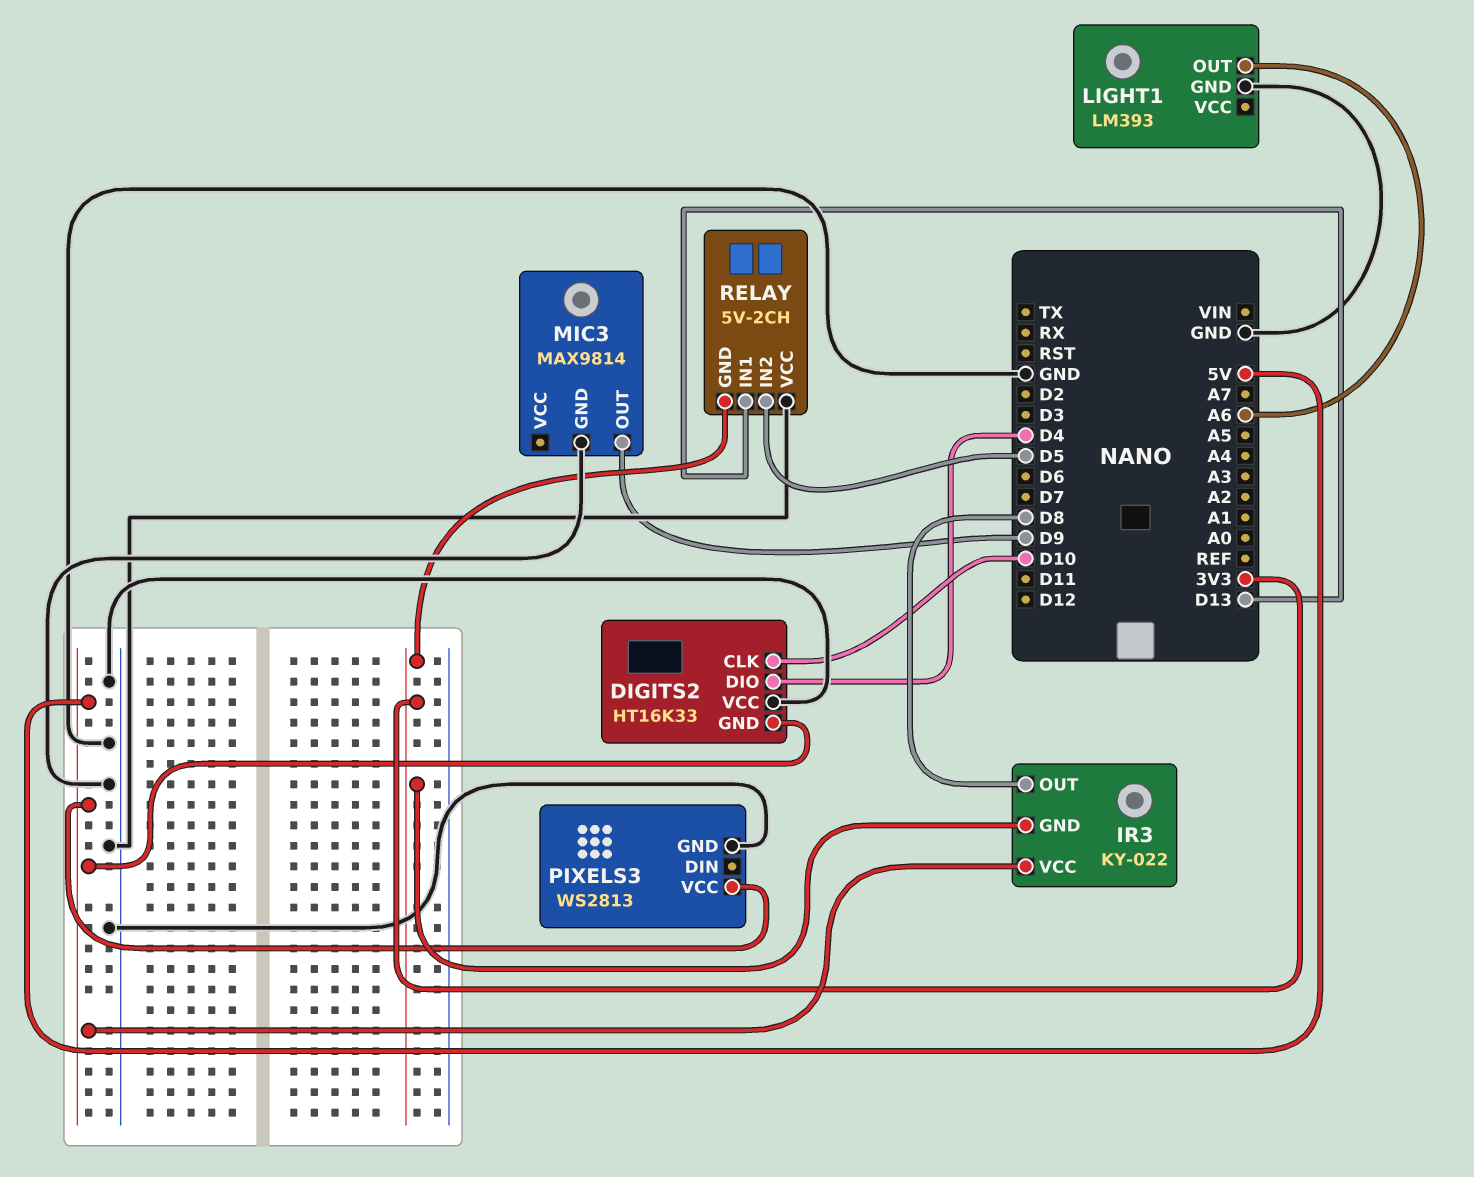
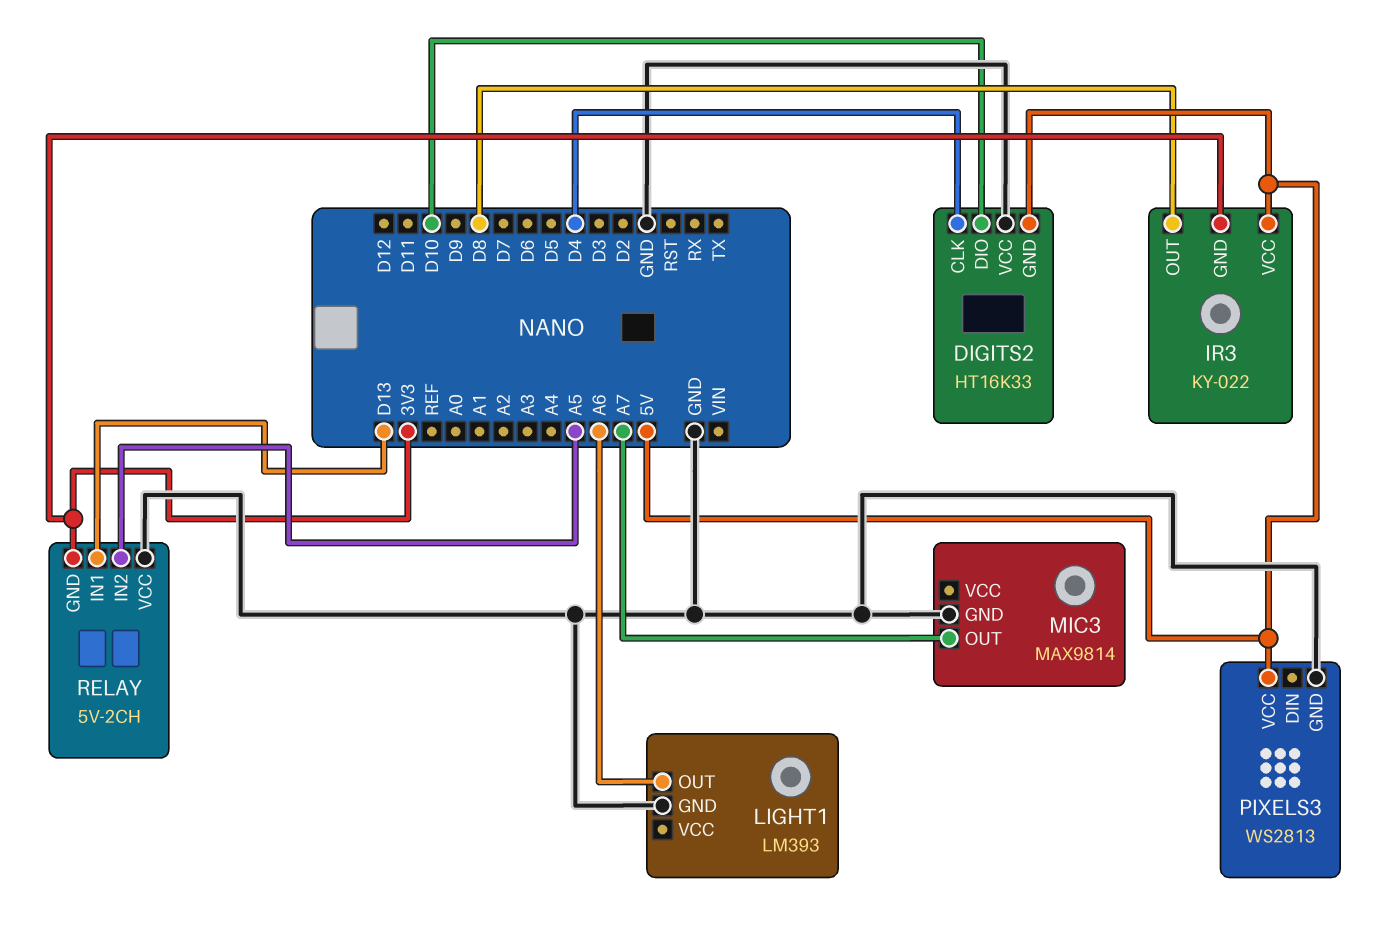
DIGITS2 pin CLK: D10 -> D4
DIGITS2 pin DIO: D4 -> D10
MIC3 pin OUT: D9 -> A7
RELAY pin IN2: D5 -> A5

